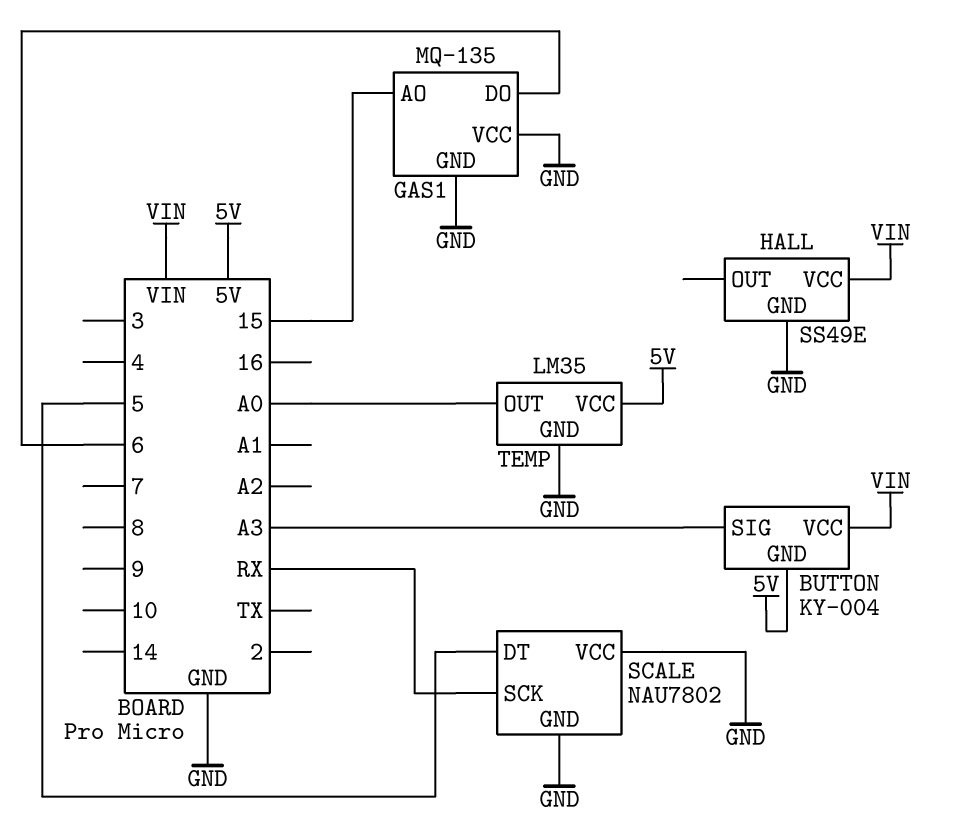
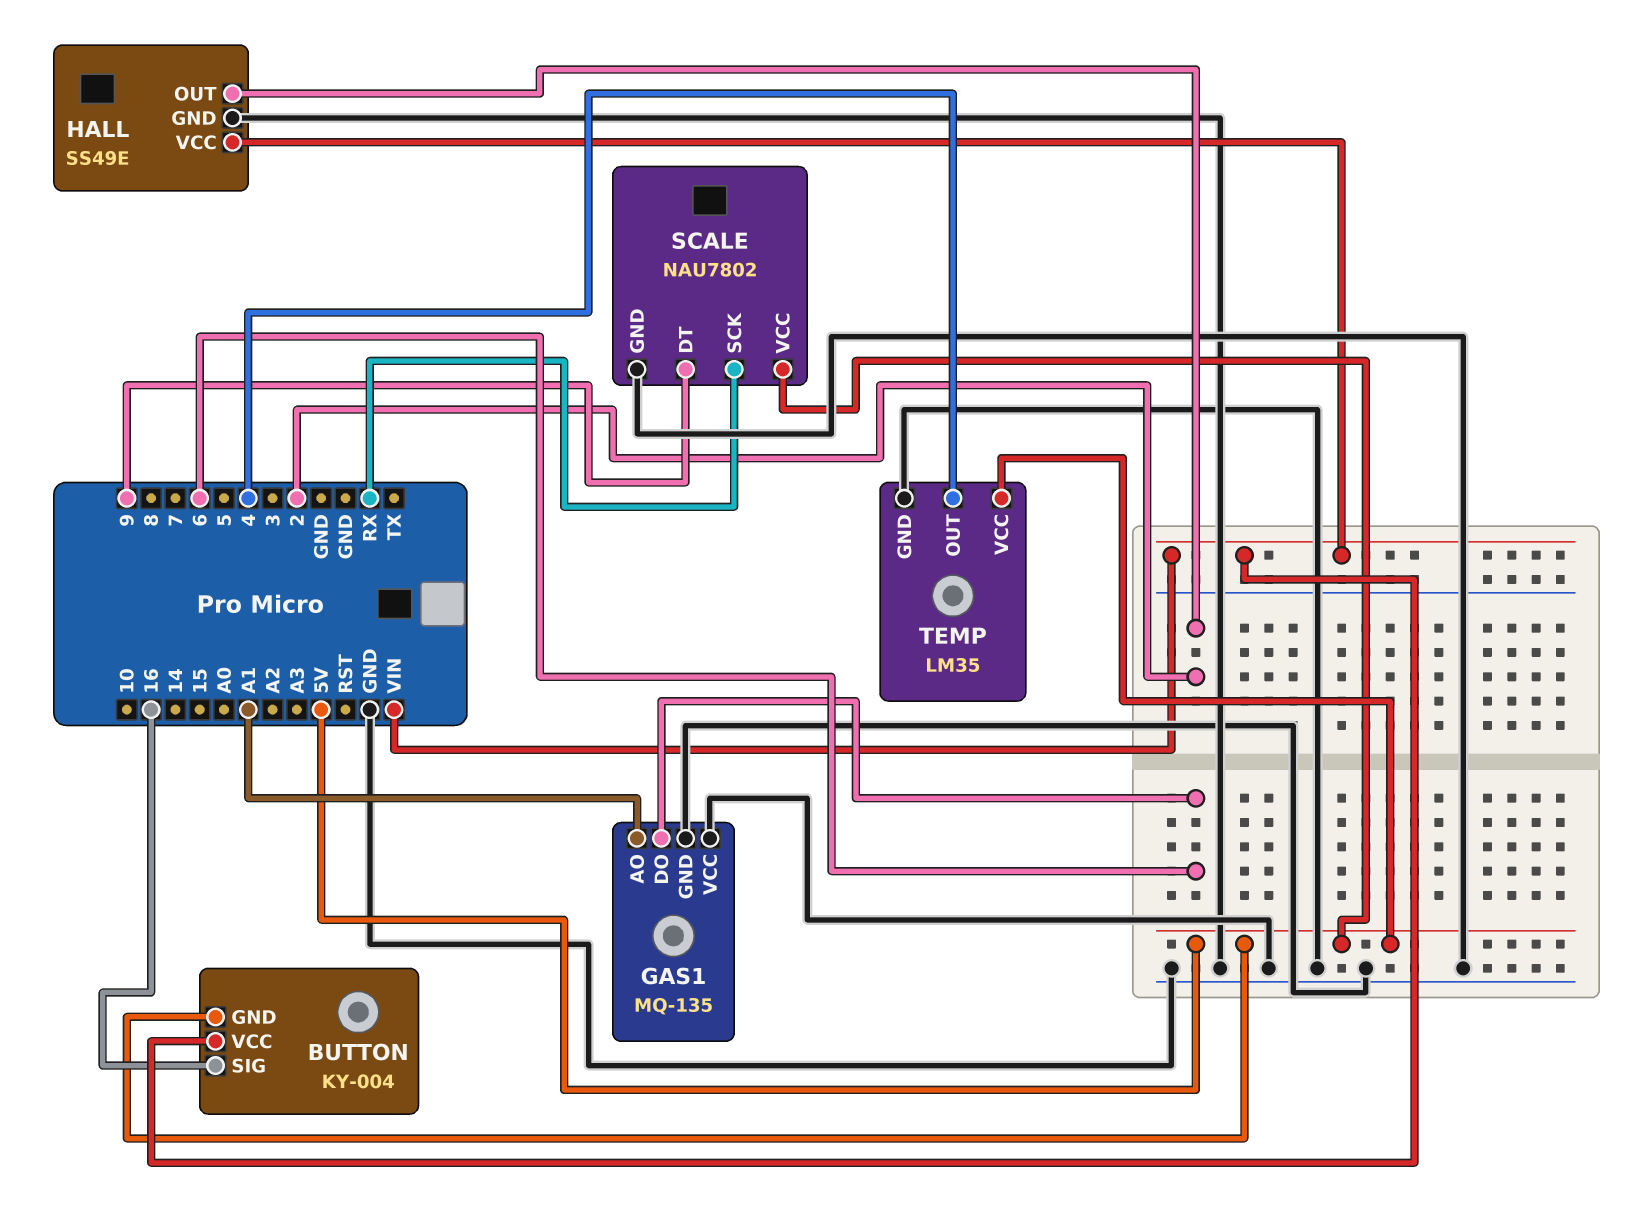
BUTTON pin SIG: A3 -> 16
GAS1 pin AO: 15 -> A1
HALL pin OUT: none -> 2
SCALE pin DT: 5 -> 9
SCALE pin VCC: GND -> 5V
TEMP pin OUT: A0 -> 4

